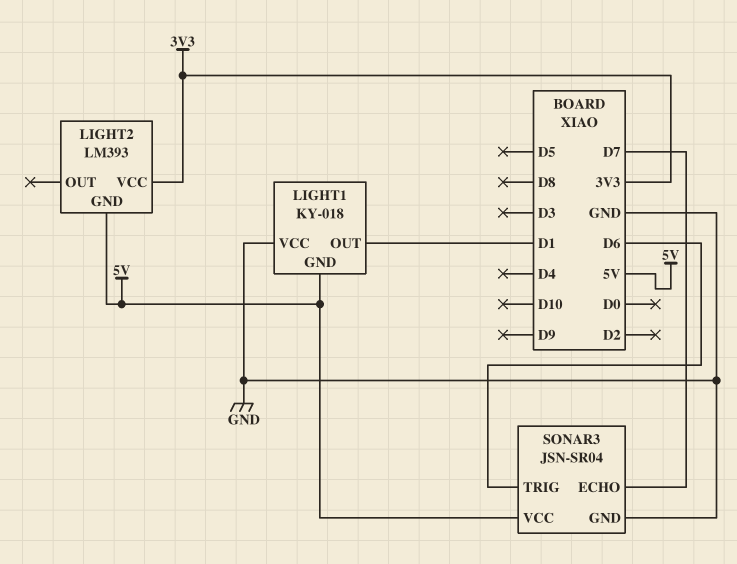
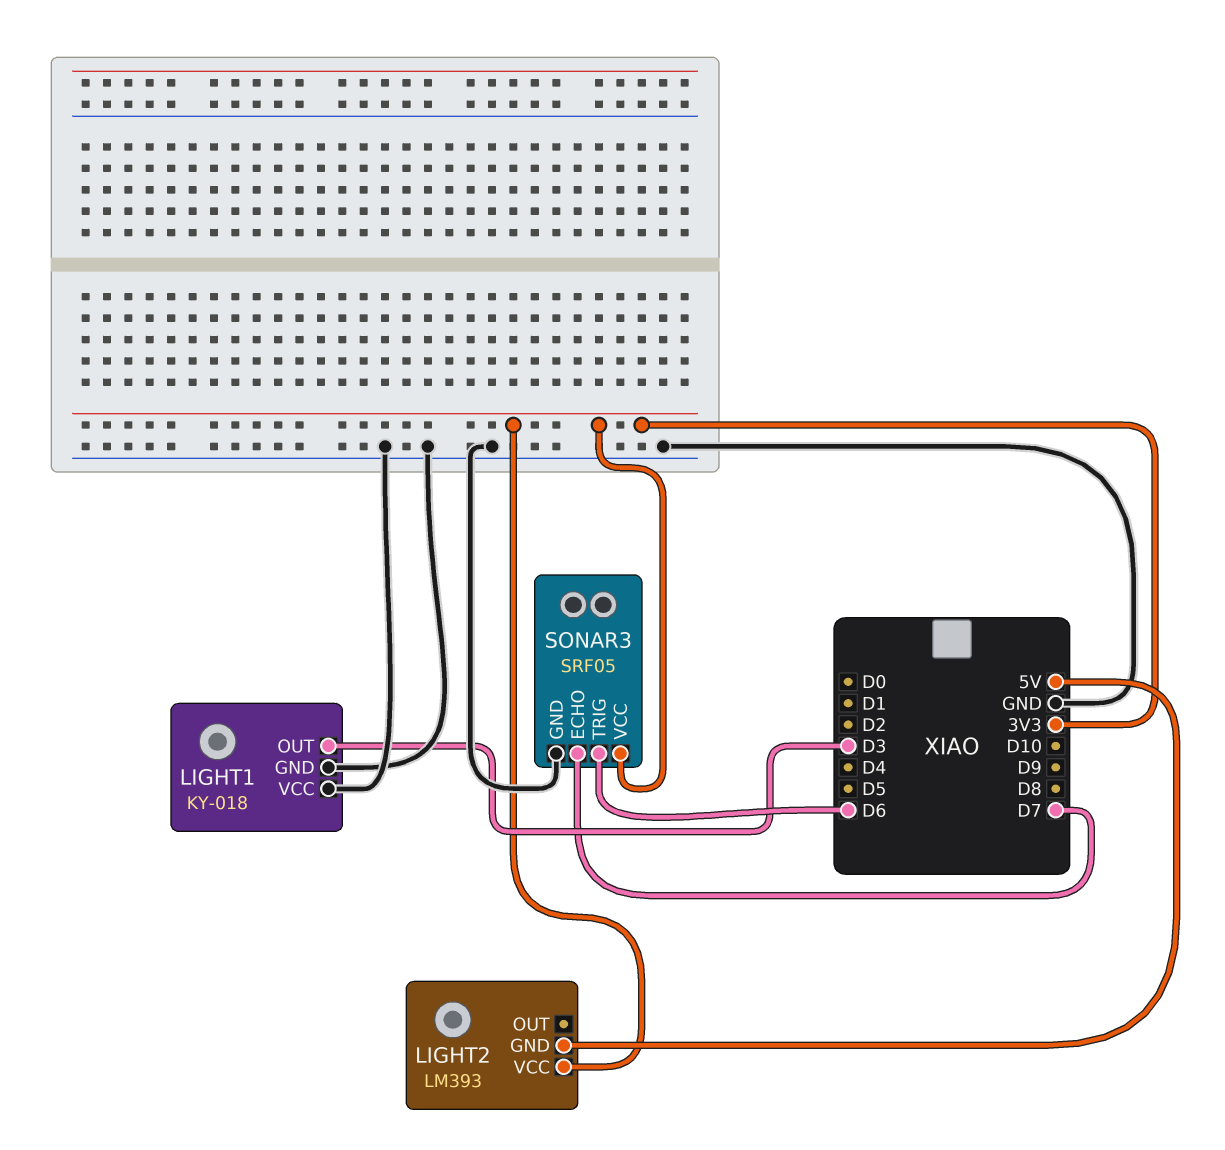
LIGHT1 pin GND: 5V -> GND
LIGHT1 pin OUT: D1 -> D3
SONAR3: JSN-SR04 -> SRF05
SONAR3 pin VCC: 5V -> 3V3

